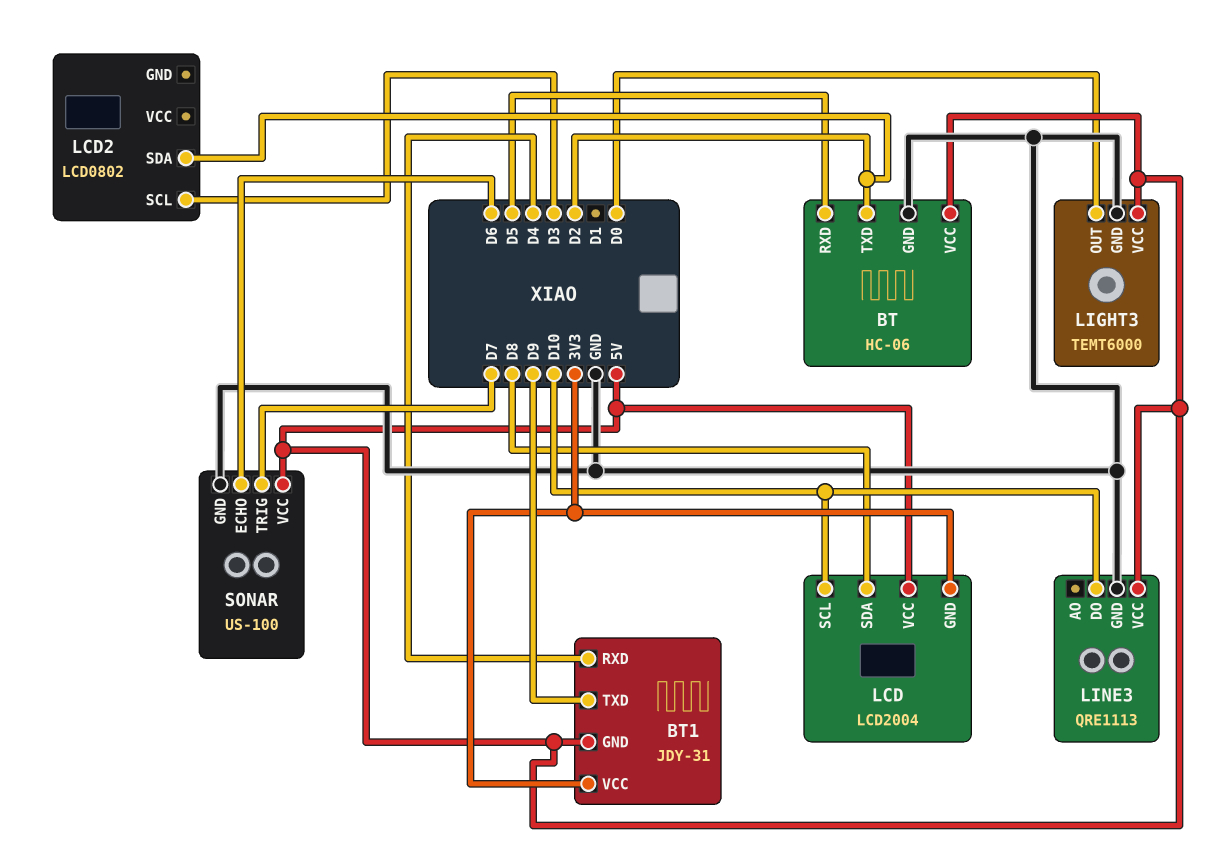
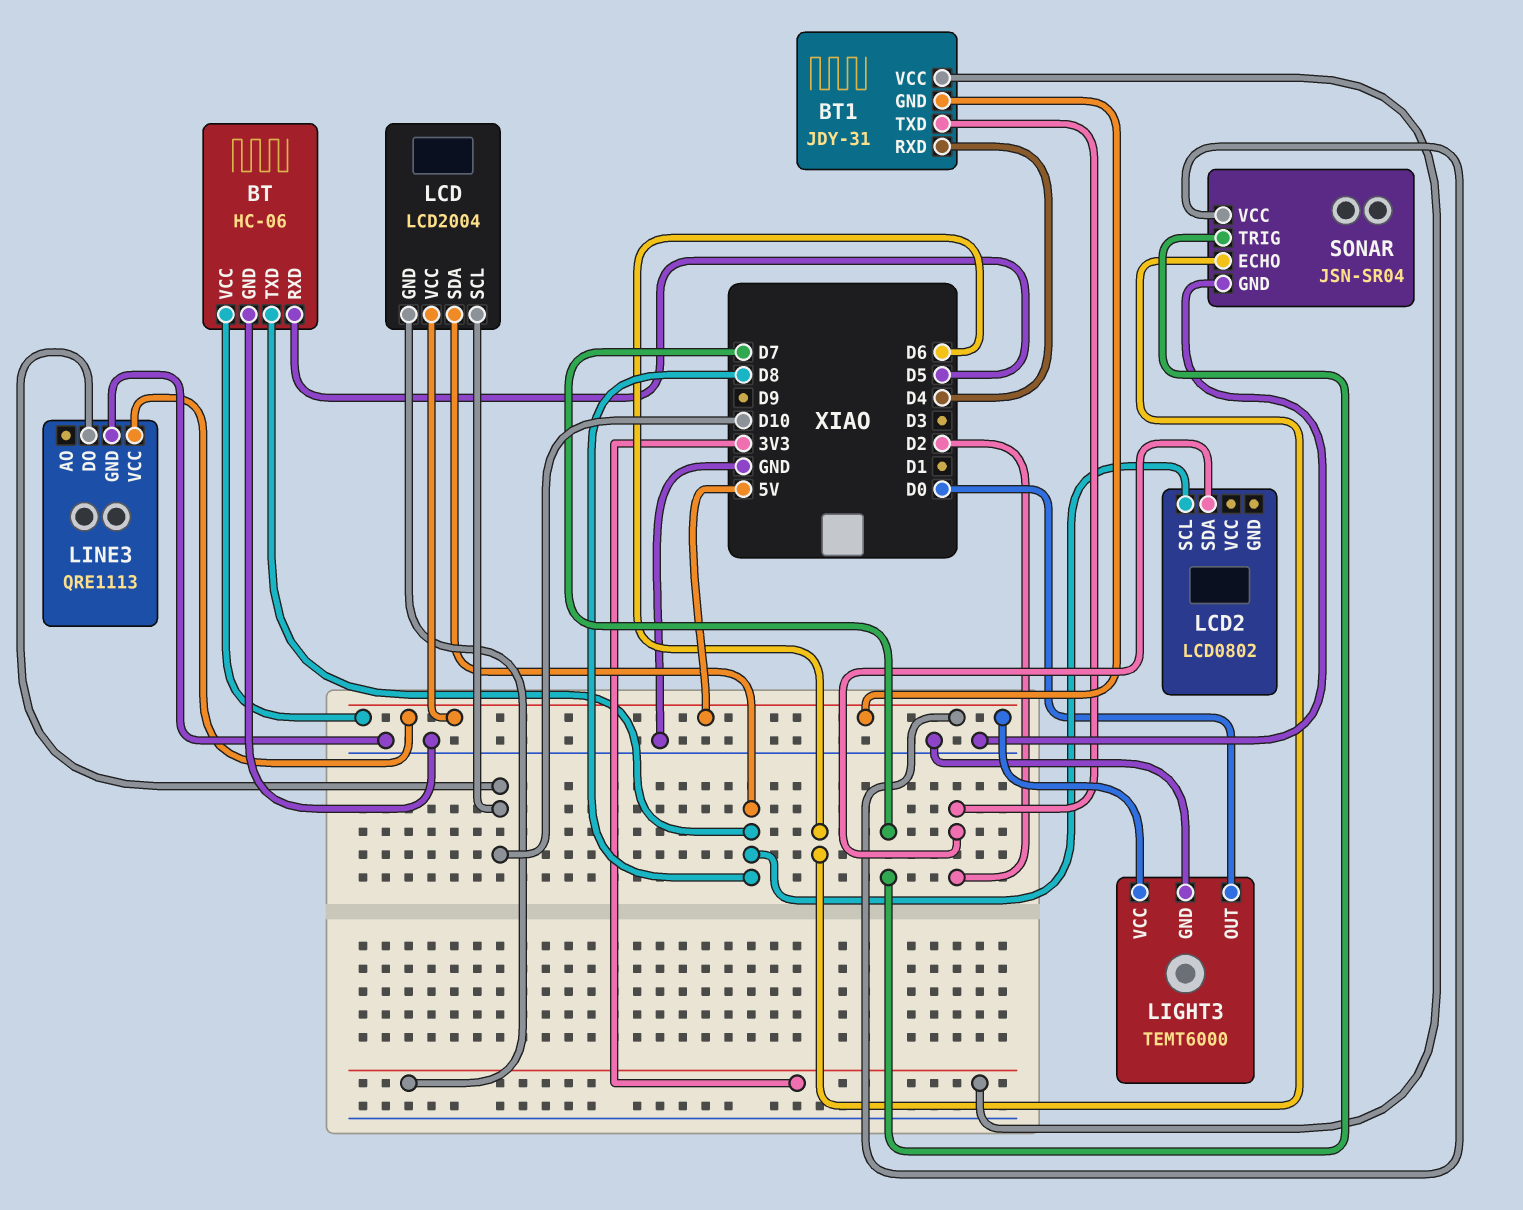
BT pin TXD: D2 -> D8
BT1 pin TXD: D9 -> D2
LCD2 pin SCL: D3 -> D8
SONAR: US-100 -> JSN-SR04

